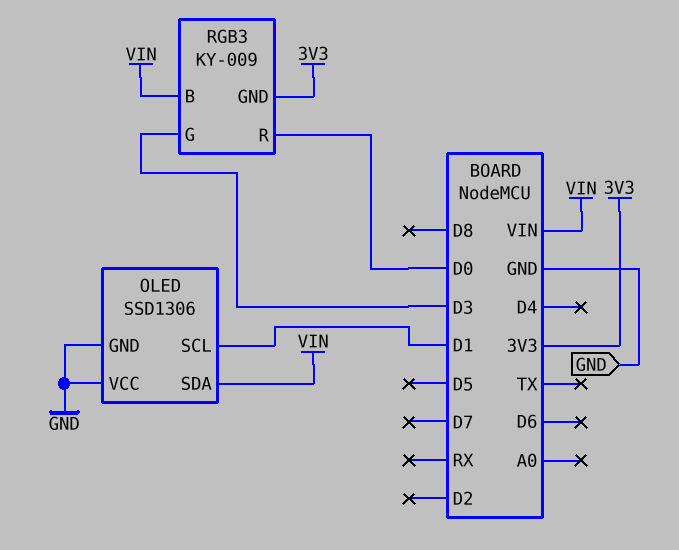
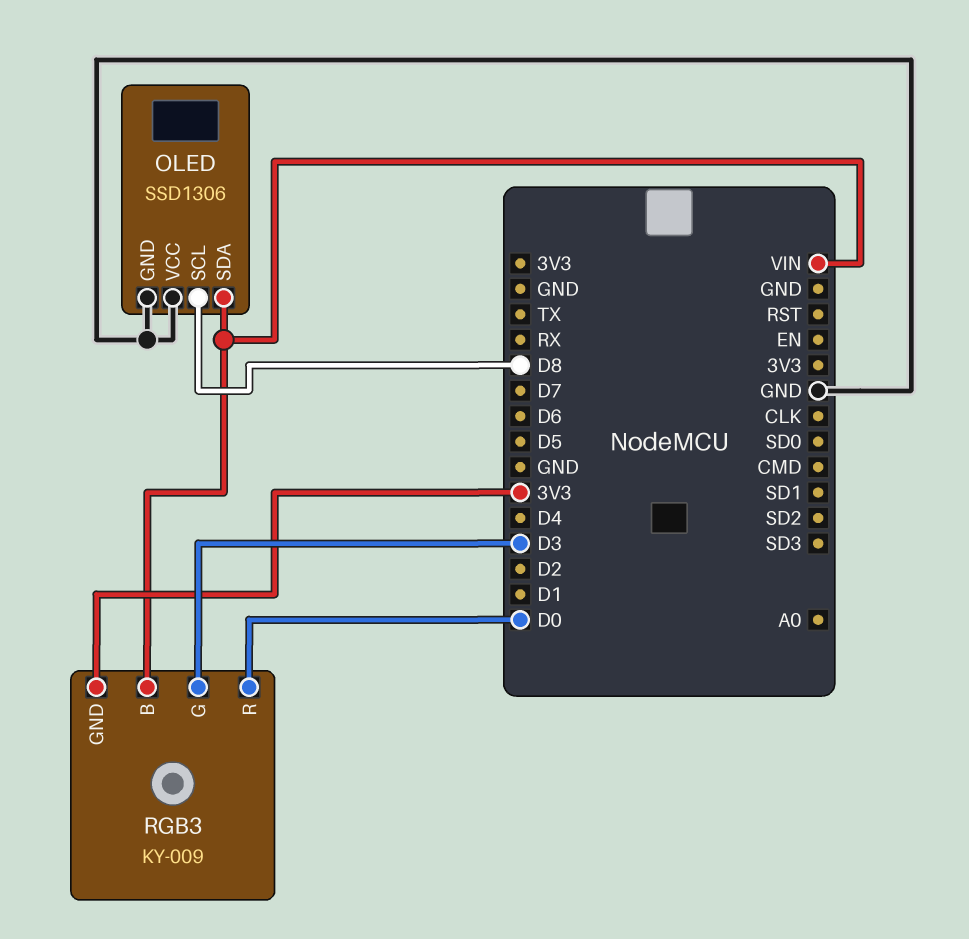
OLED pin SCL: D1 -> D8

